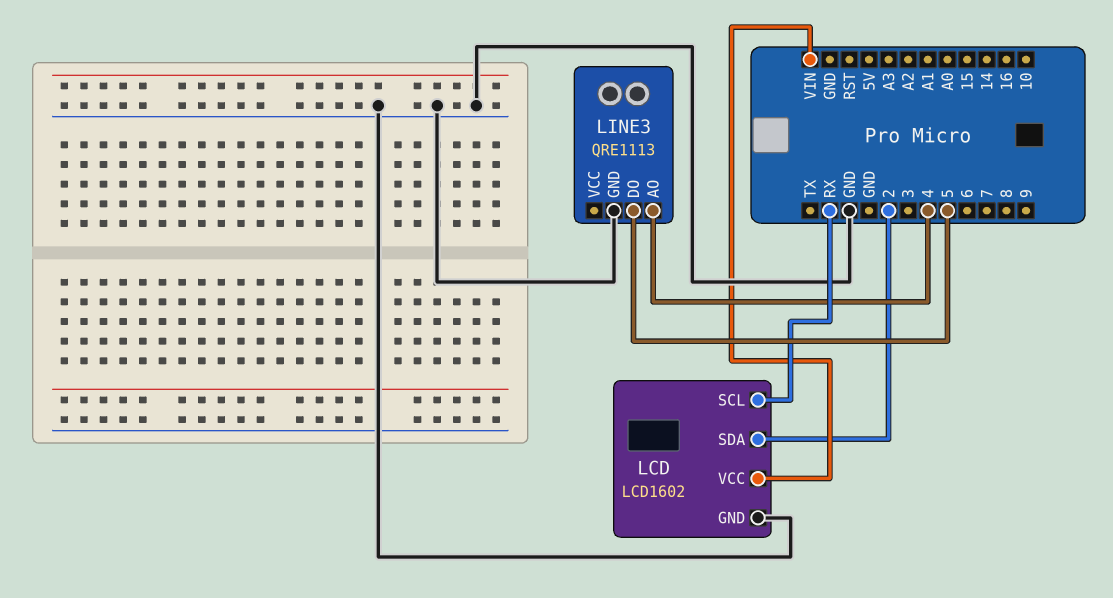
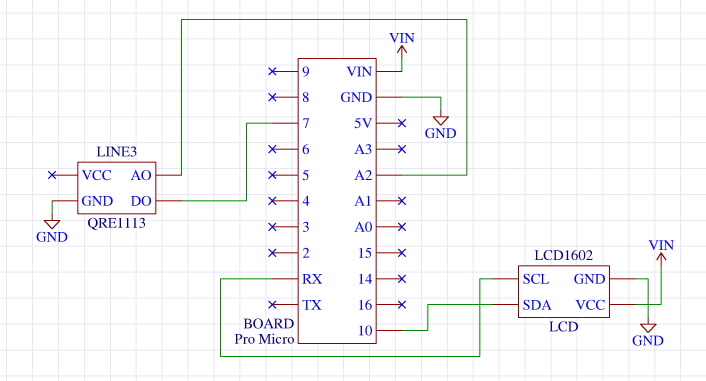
LCD pin SDA: 2 -> 10
LINE3 pin AO: 4 -> A2
LINE3 pin DO: 5 -> 7

